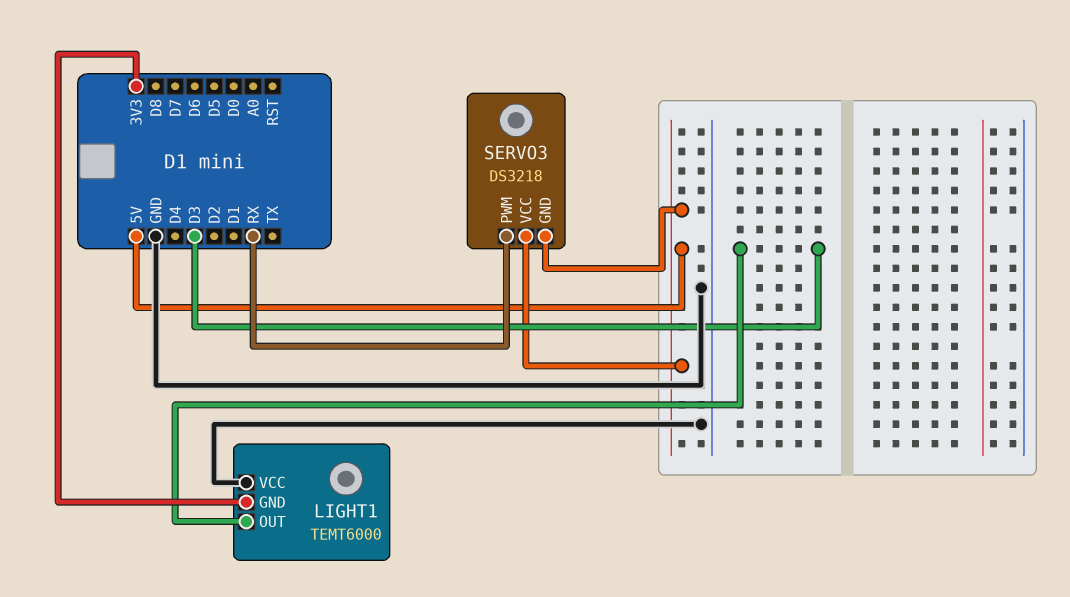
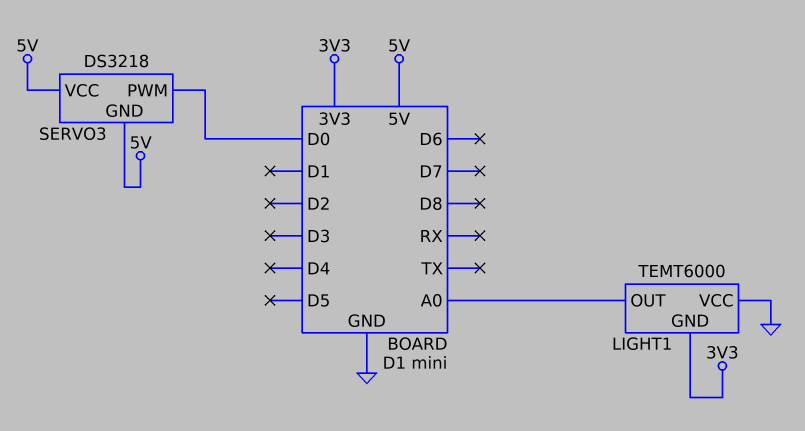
LIGHT1 pin OUT: D3 -> A0
SERVO3 pin PWM: RX -> D0

